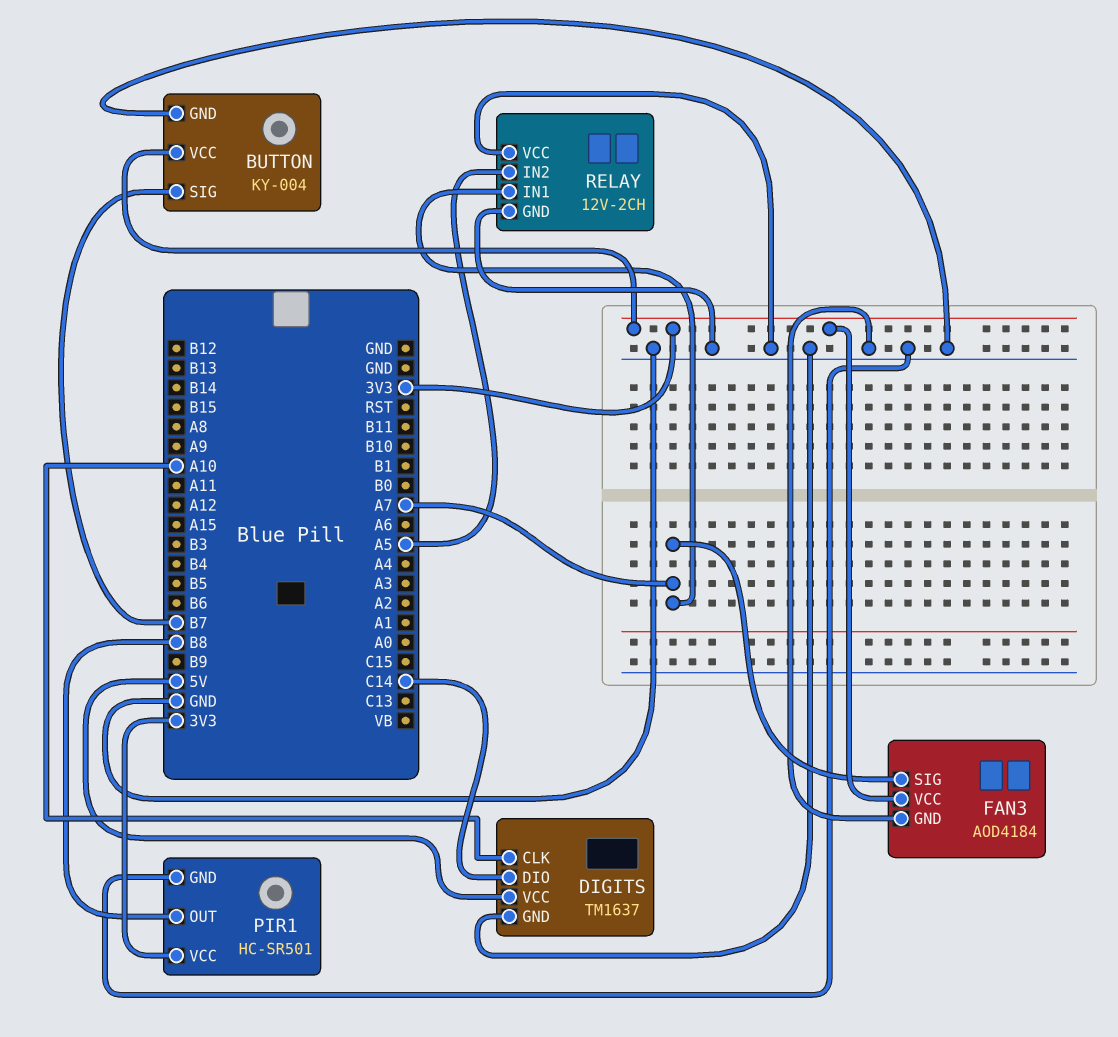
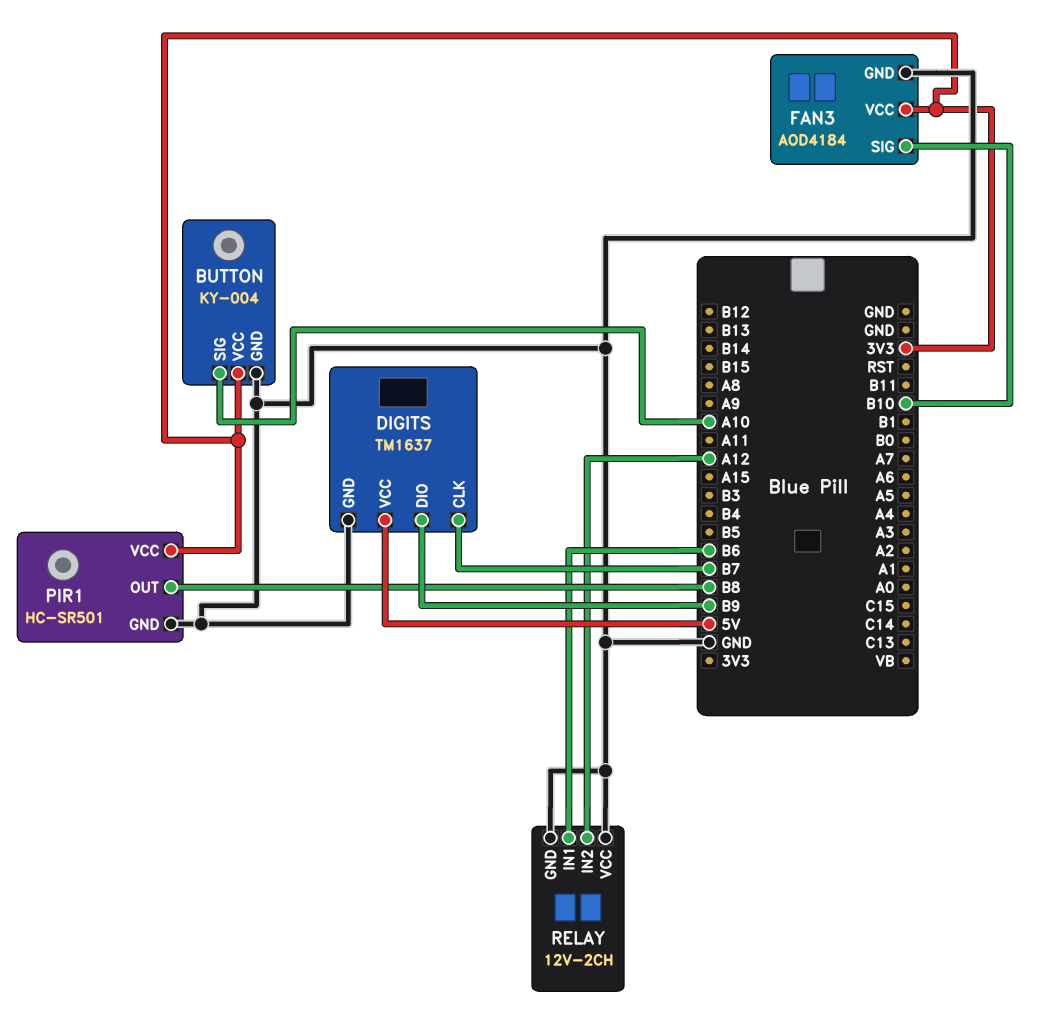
BUTTON pin SIG: B7 -> A10
DIGITS pin CLK: A10 -> B7
DIGITS pin DIO: C14 -> B9
FAN3 pin SIG: A7 -> B10
RELAY pin IN1: A7 -> B6
RELAY pin IN2: A5 -> A12

